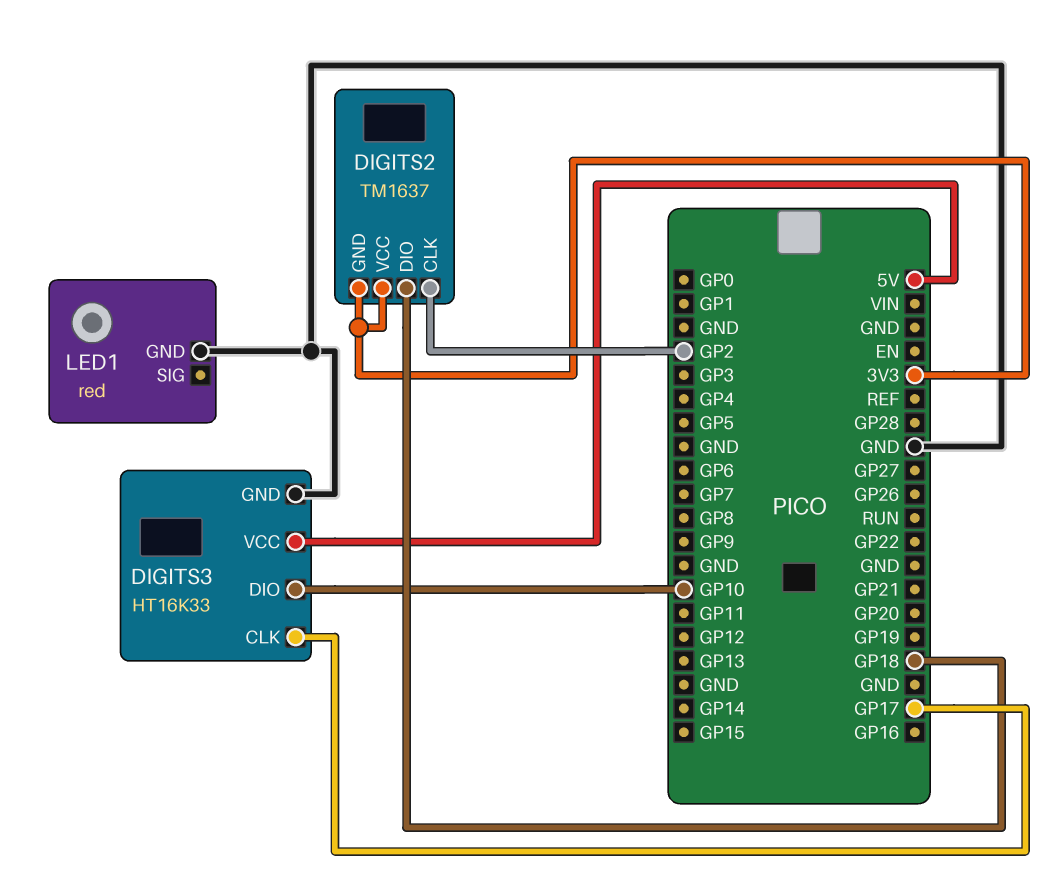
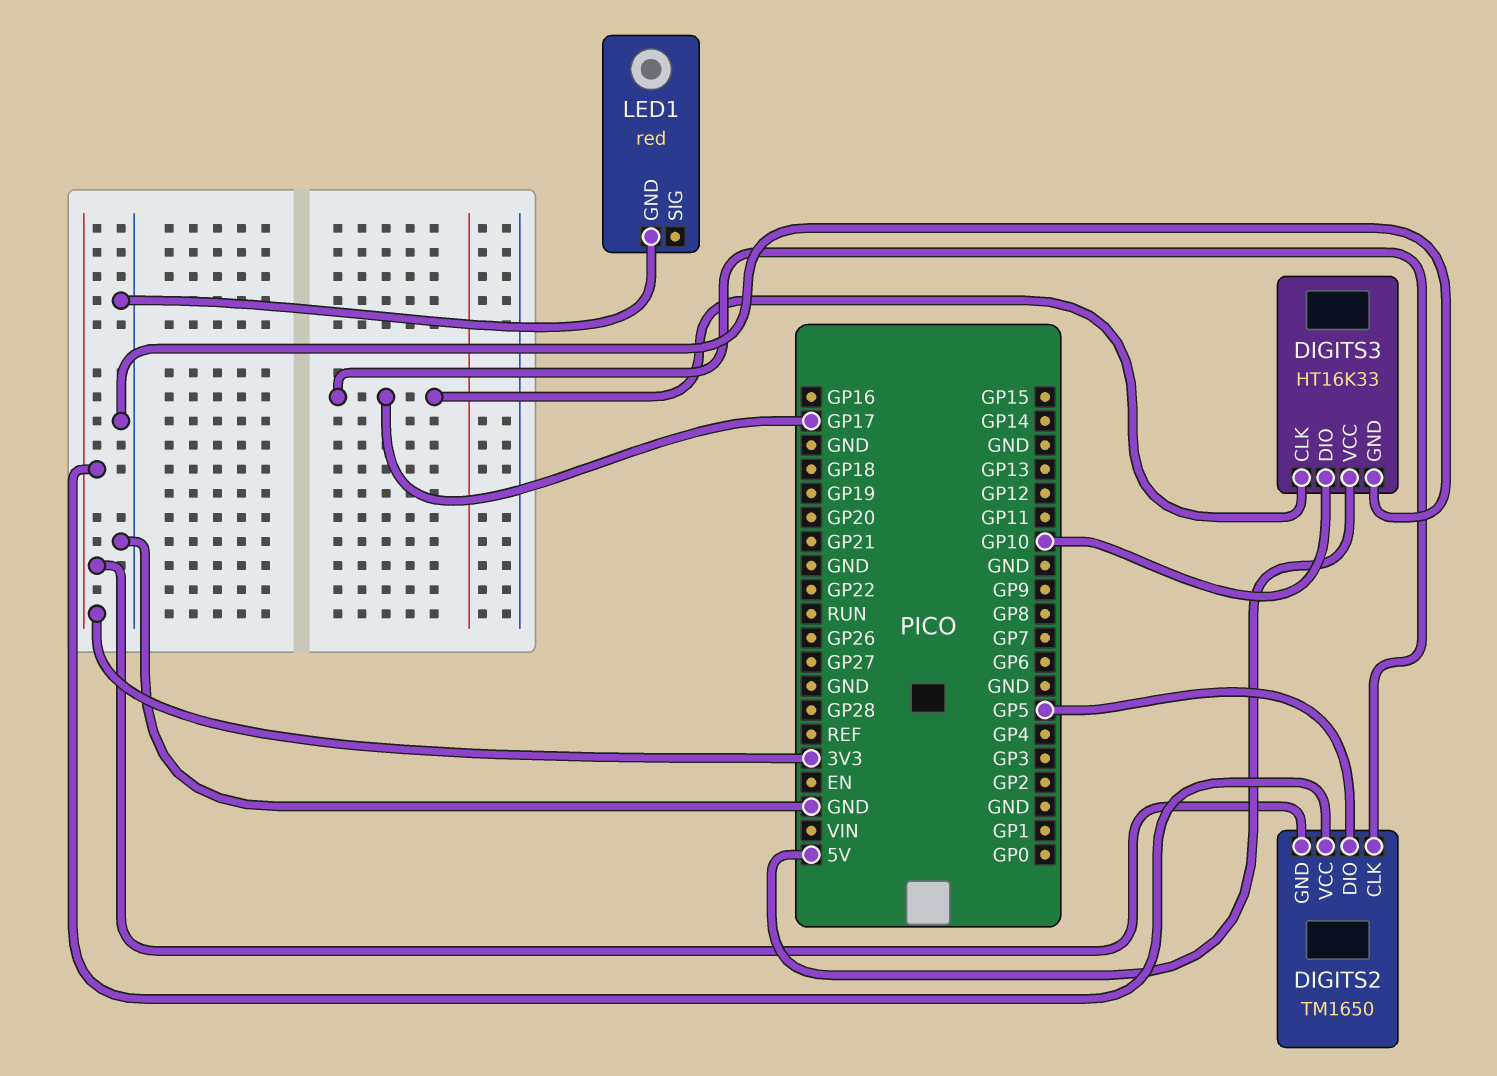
DIGITS2: TM1637 -> TM1650
DIGITS2 pin CLK: GP2 -> GP17
DIGITS2 pin DIO: GP18 -> GP5

